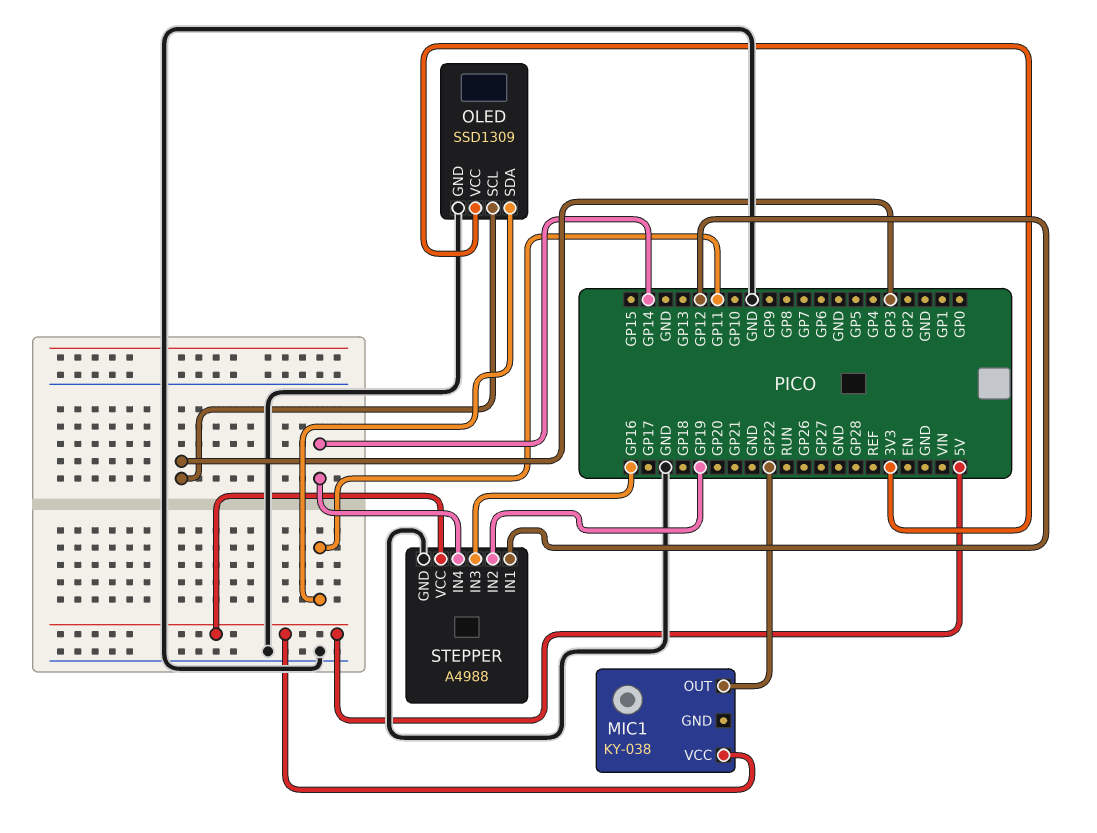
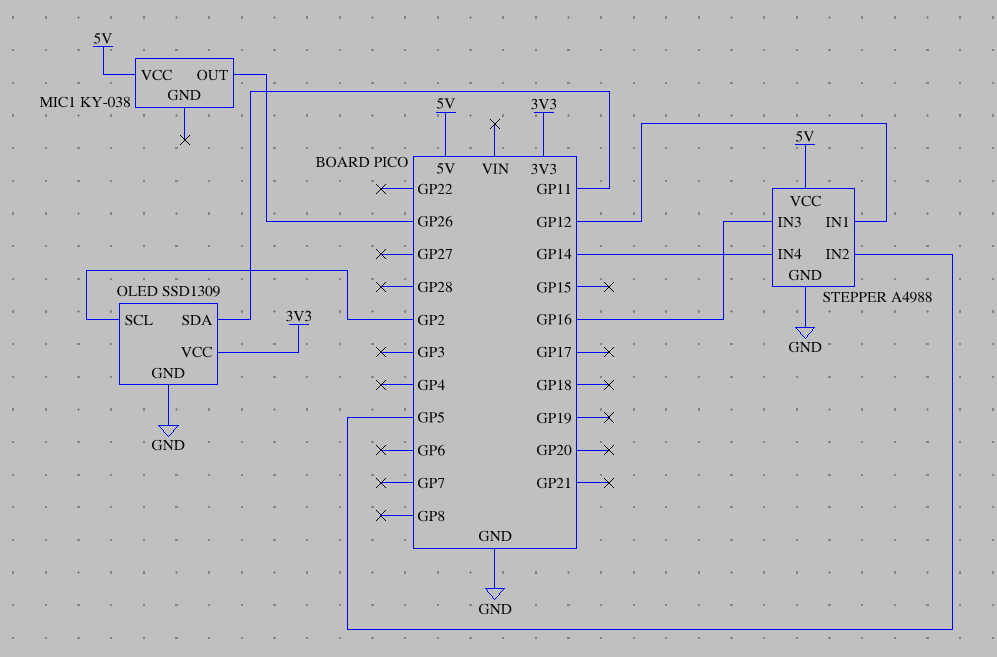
MIC1 pin OUT: GP22 -> GP26
OLED pin SCL: GP3 -> GP2
STEPPER pin IN2: GP19 -> GP5

